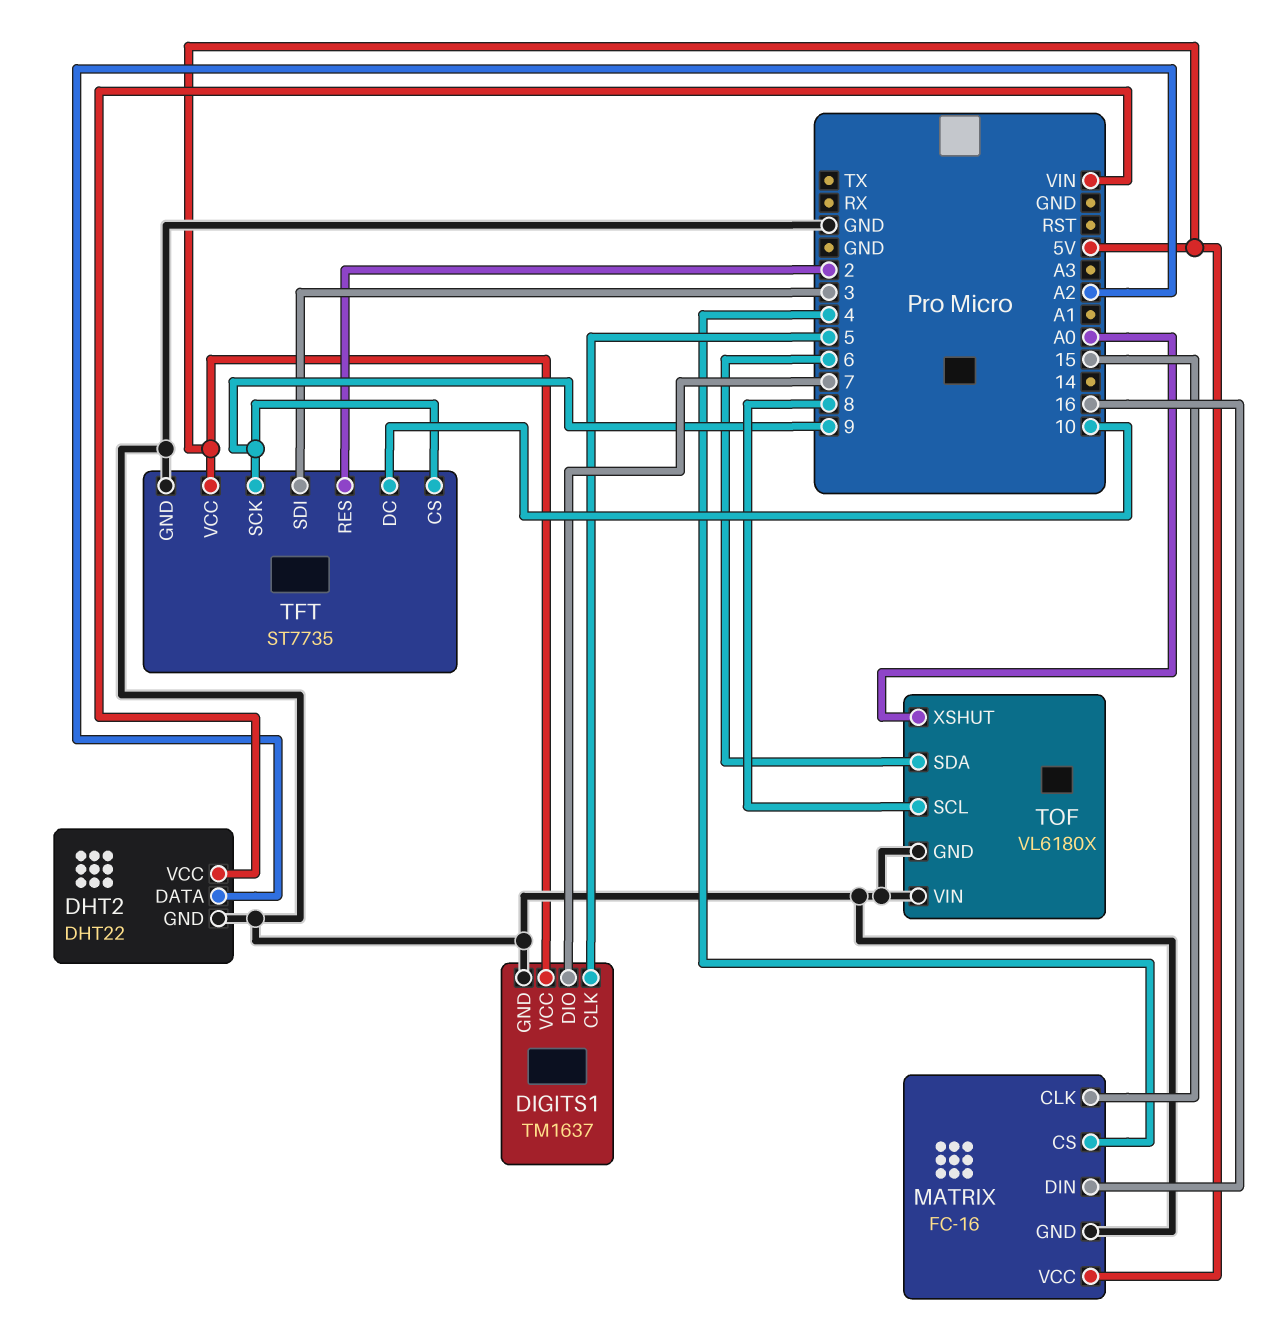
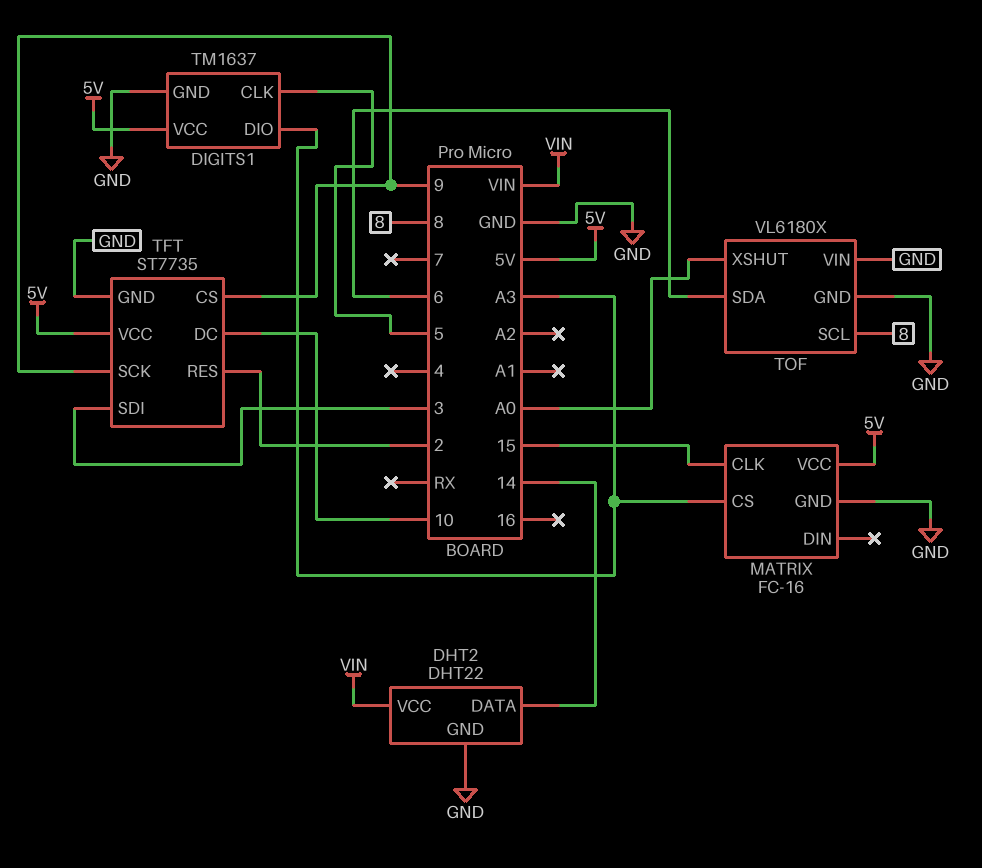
DHT2 pin DATA: A2 -> 14
DIGITS1 pin DIO: 7 -> A3
MATRIX pin CS: 4 -> A3
MATRIX pin DIN: 16 -> none

